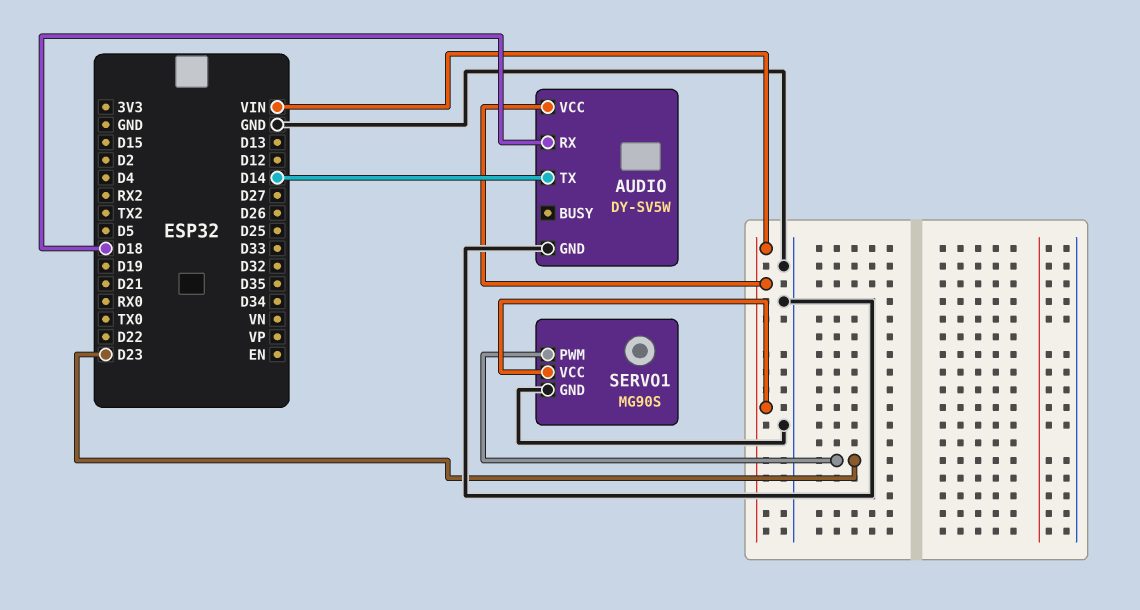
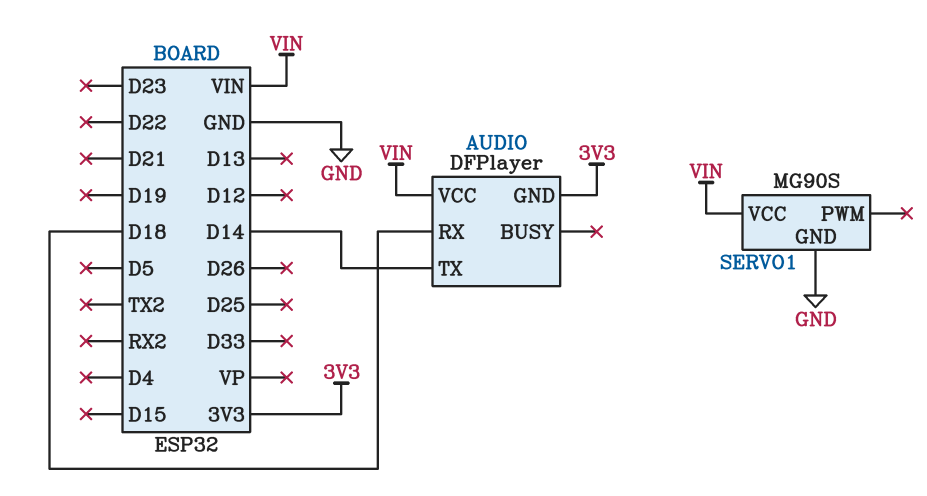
AUDIO: DY-SV5W -> DFPlayer
AUDIO pin GND: GND -> 3V3
SERVO1 pin PWM: D23 -> none

